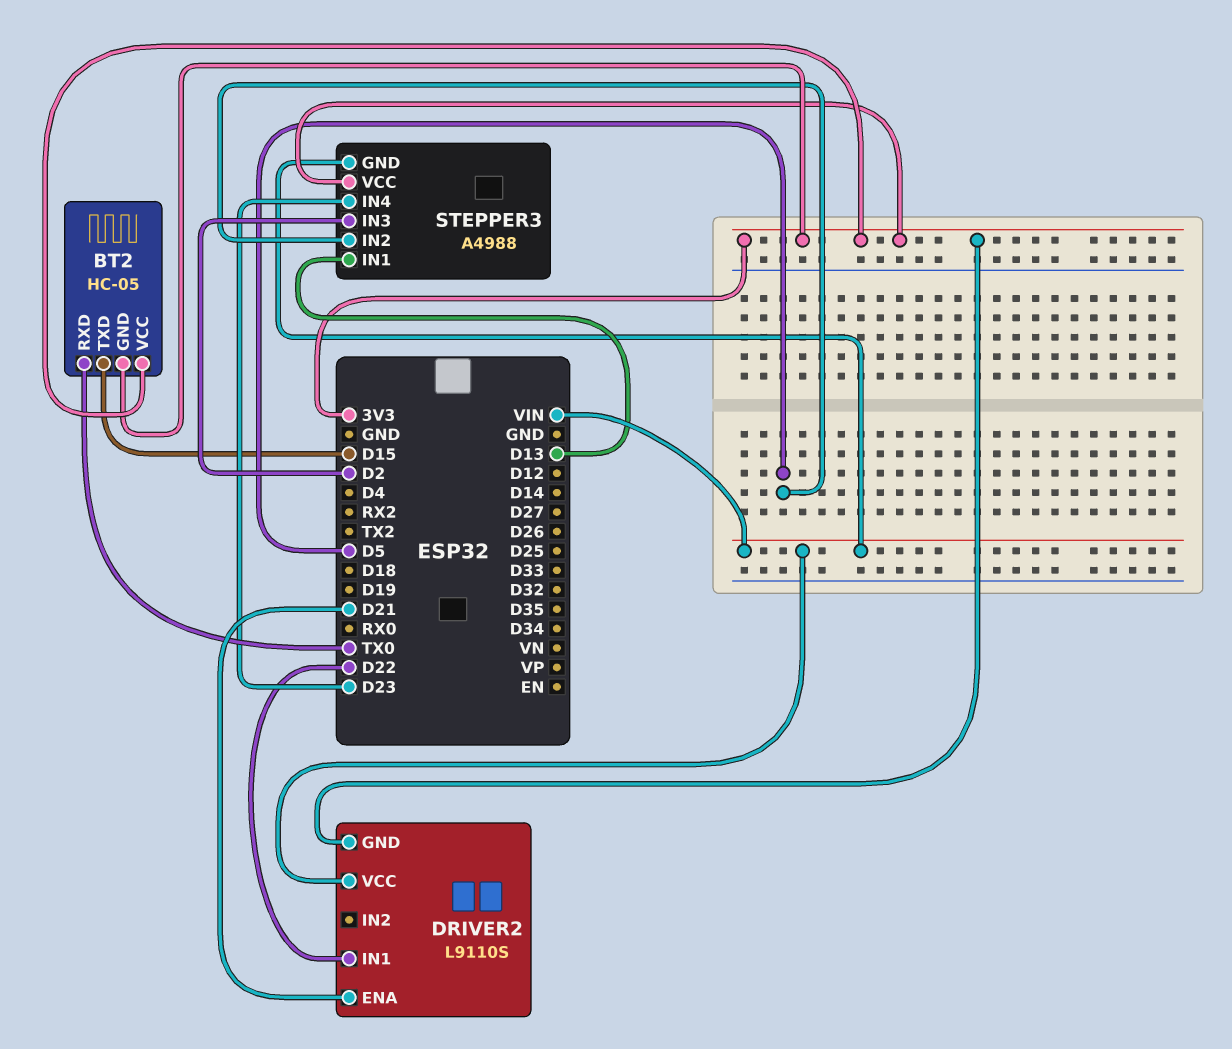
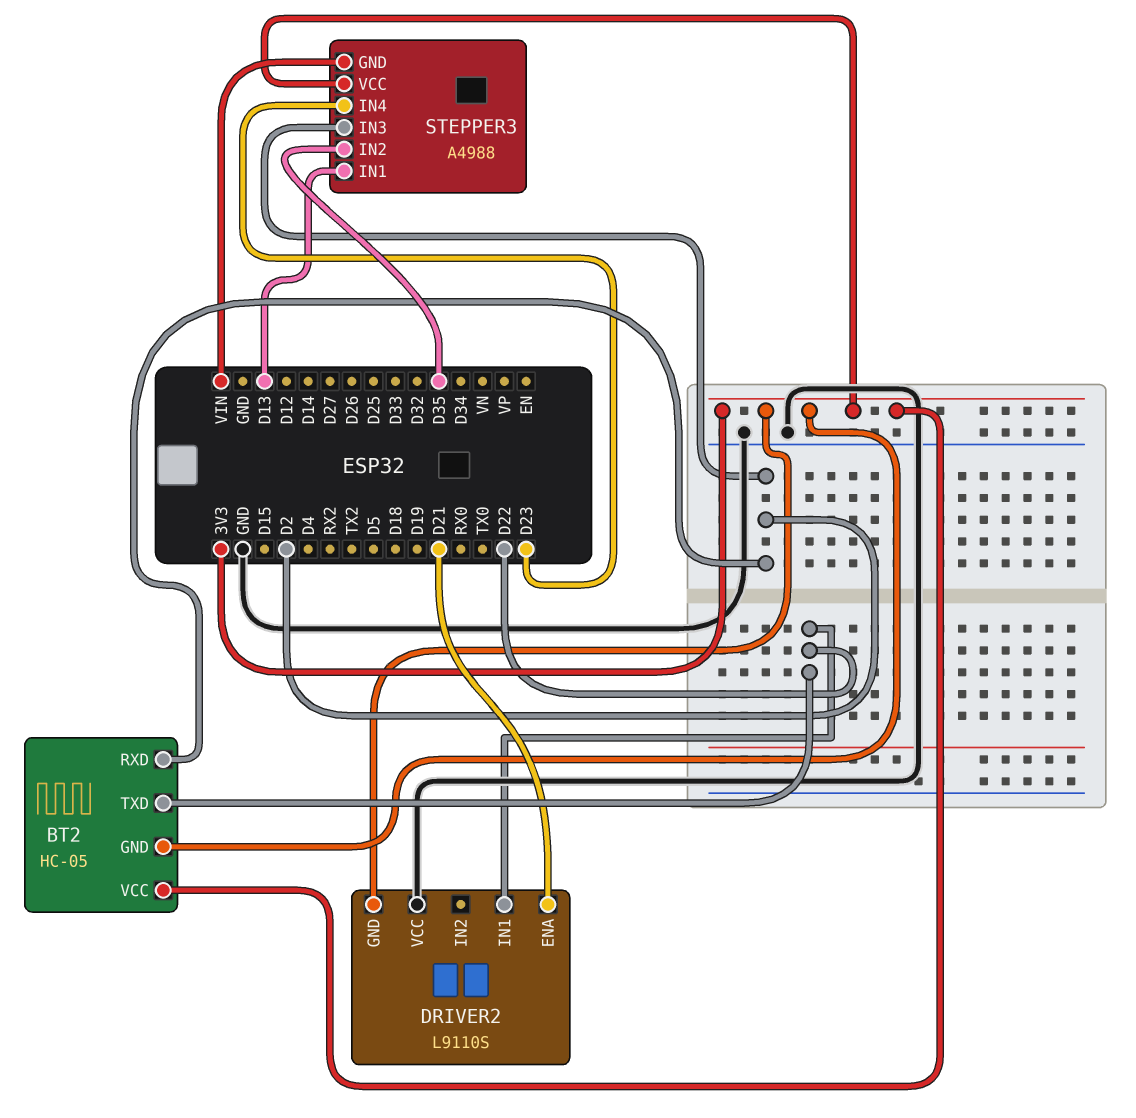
BT2 pin RXD: TX0 -> D2
BT2 pin TXD: D15 -> D22
DRIVER2 pin VCC: VIN -> GND
STEPPER3 pin IN2: D5 -> D35

